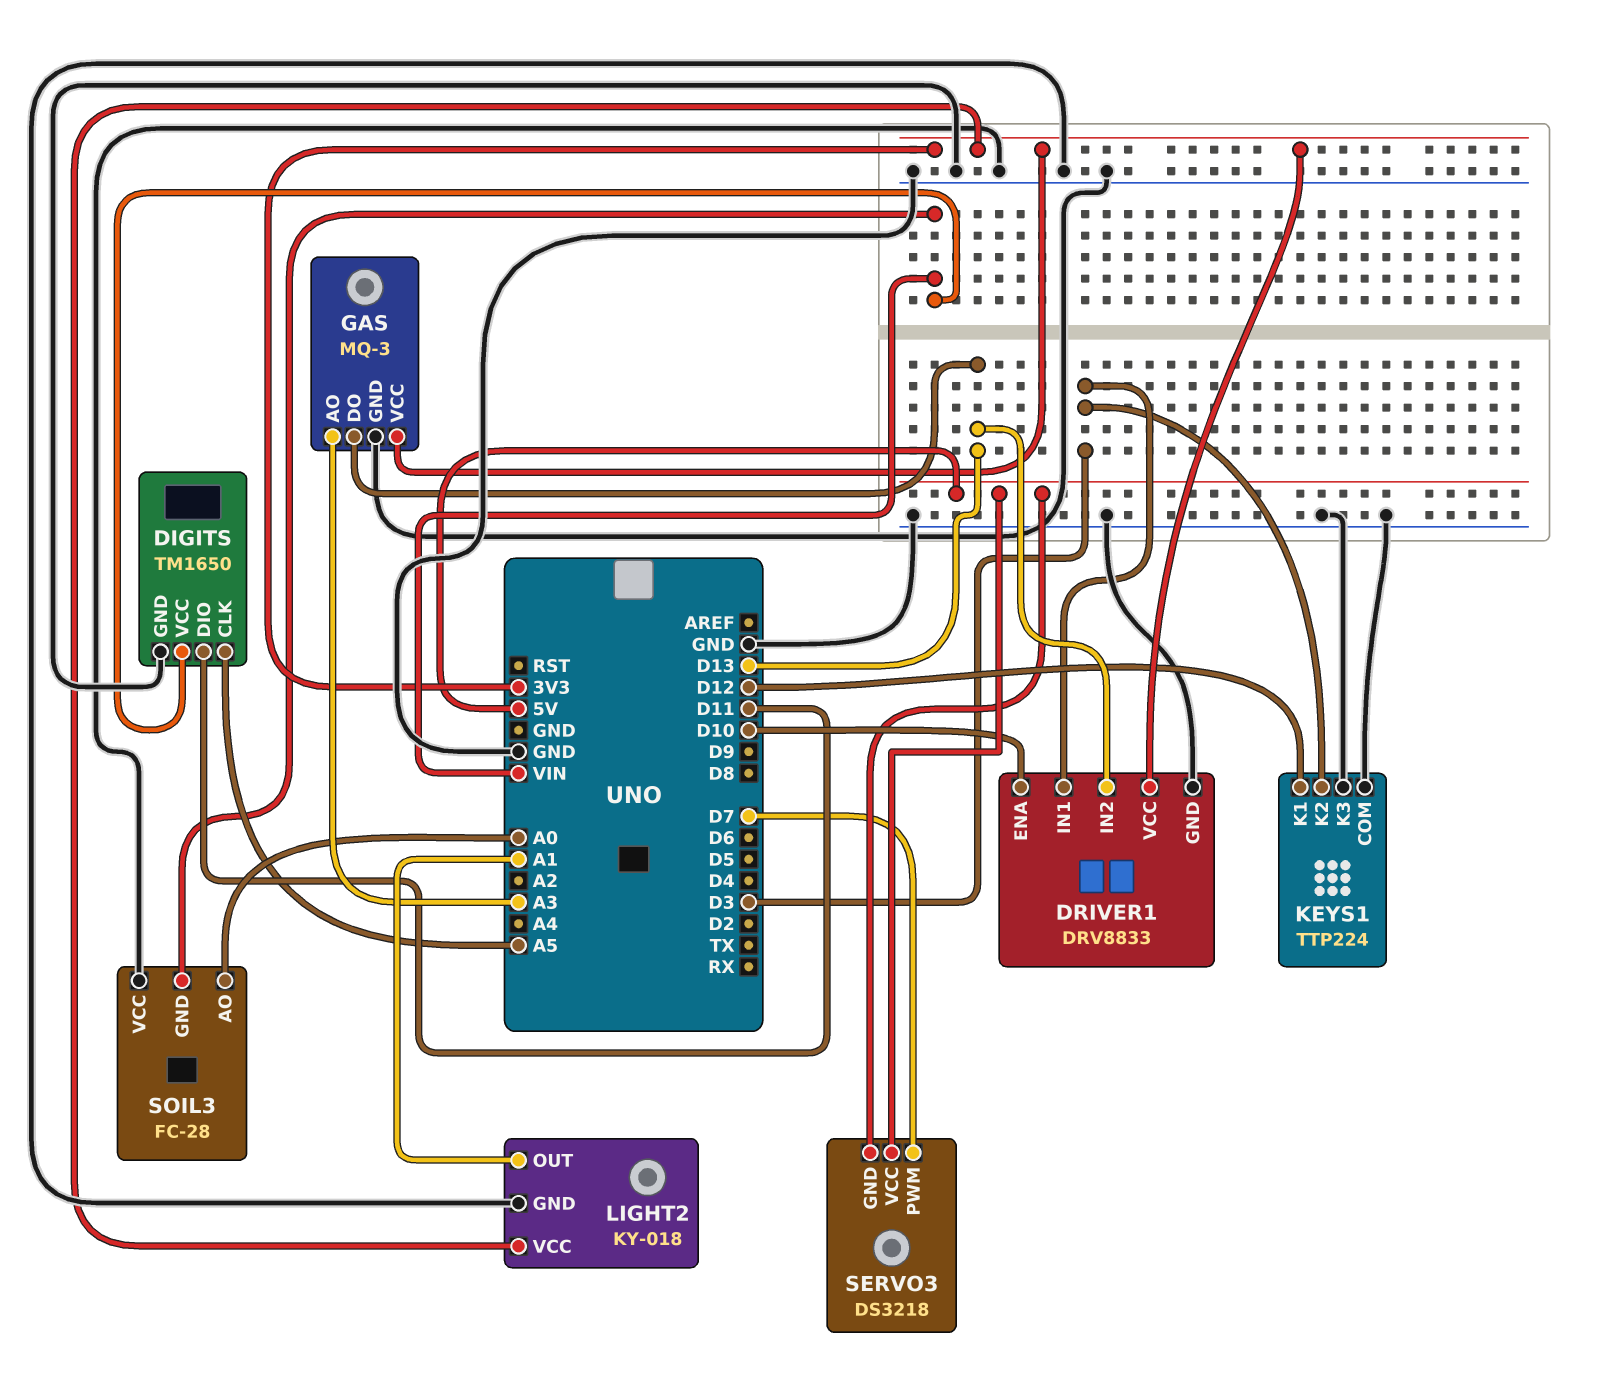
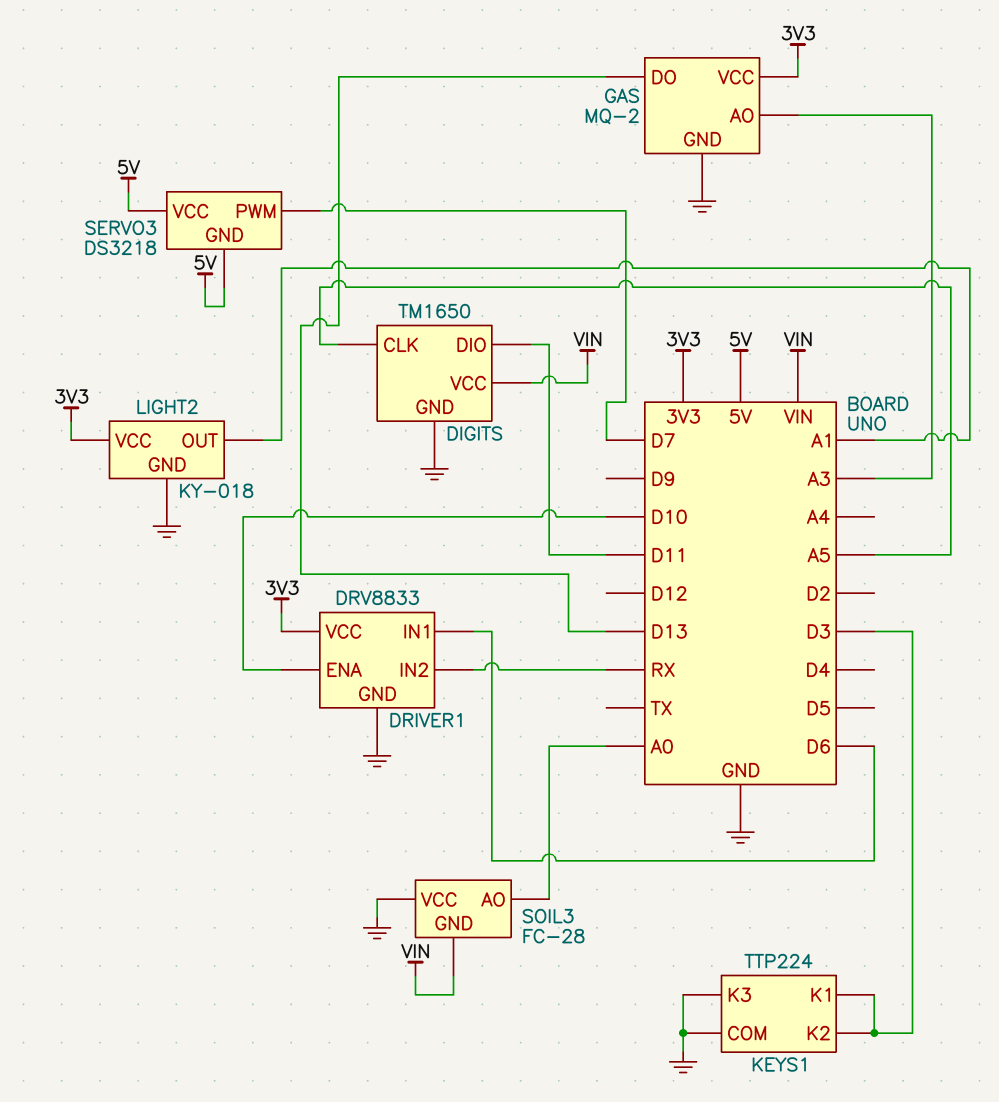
DRIVER1 pin IN1: D3 -> D6
DRIVER1 pin IN2: D13 -> RX
GAS: MQ-3 -> MQ-2
KEYS1 pin K1: D12 -> D3

